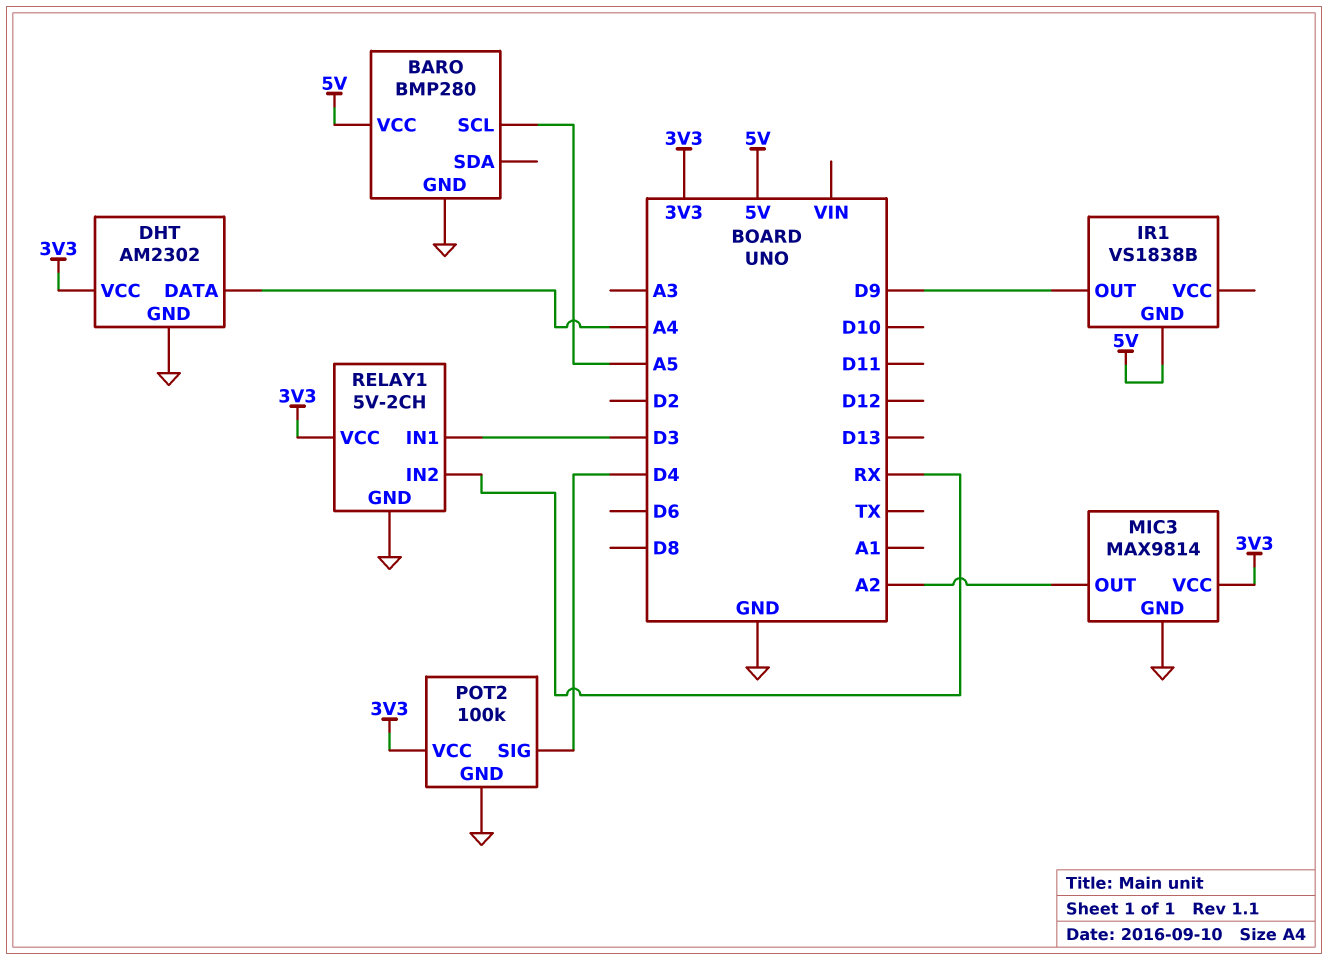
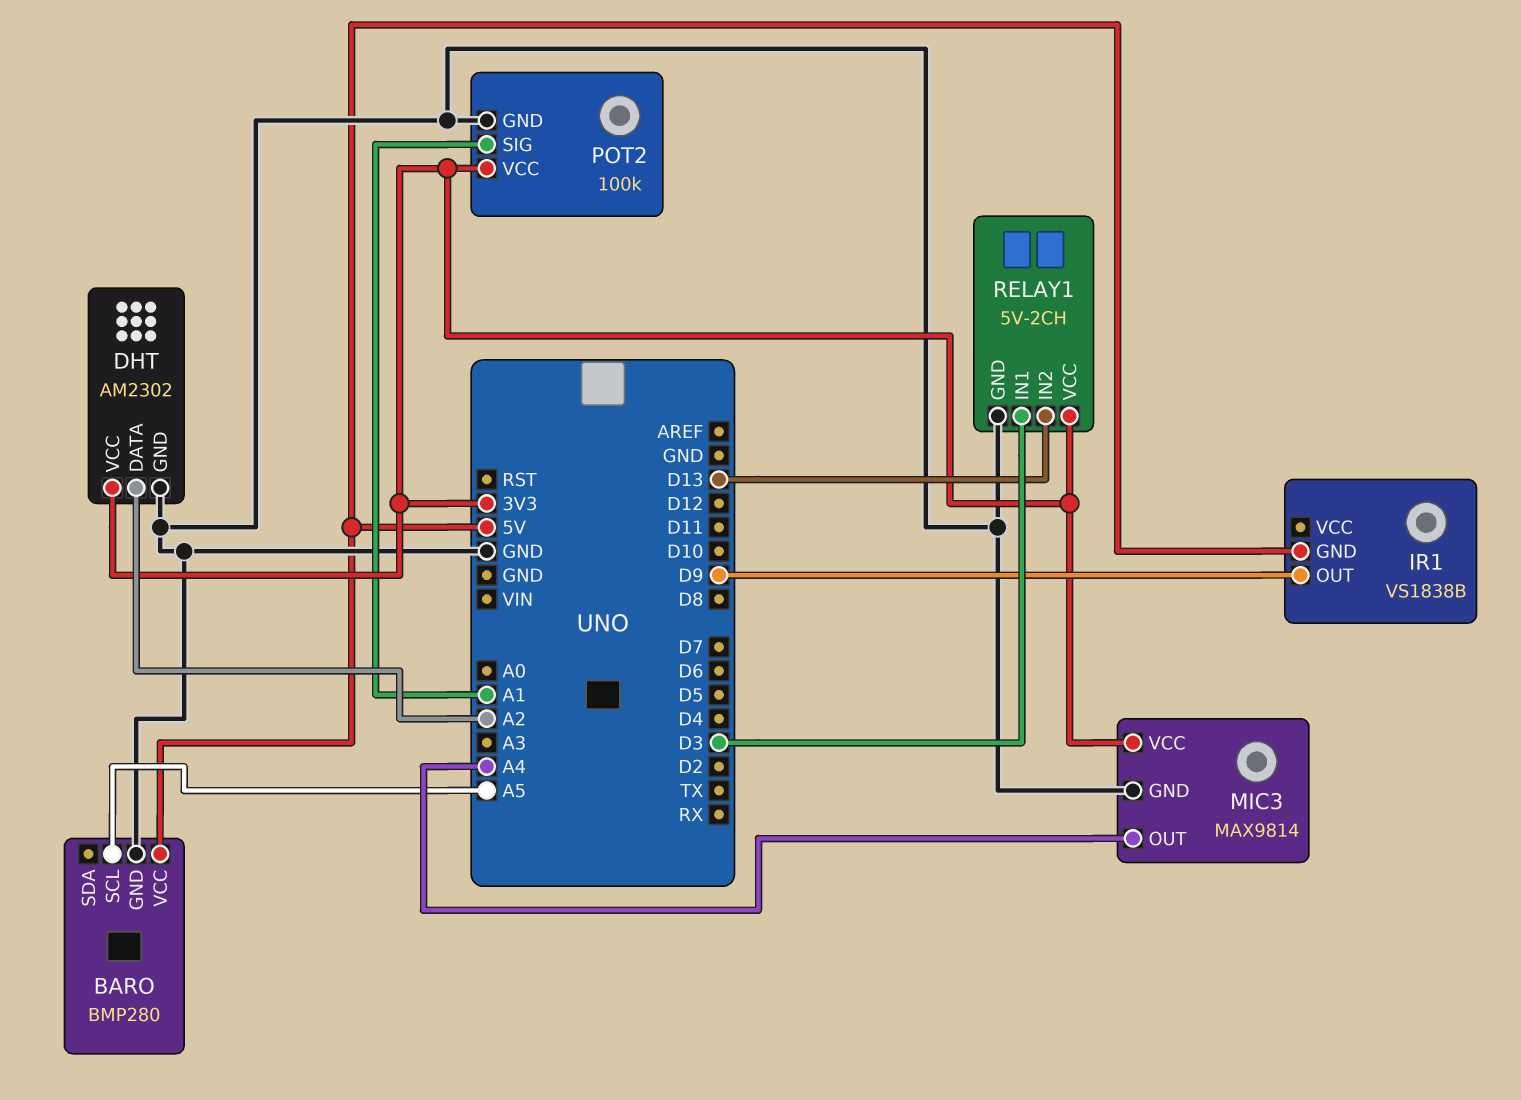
DHT pin DATA: A4 -> A2
MIC3 pin OUT: A2 -> A4
POT2 pin SIG: D4 -> A1
RELAY1 pin IN2: RX -> D13

